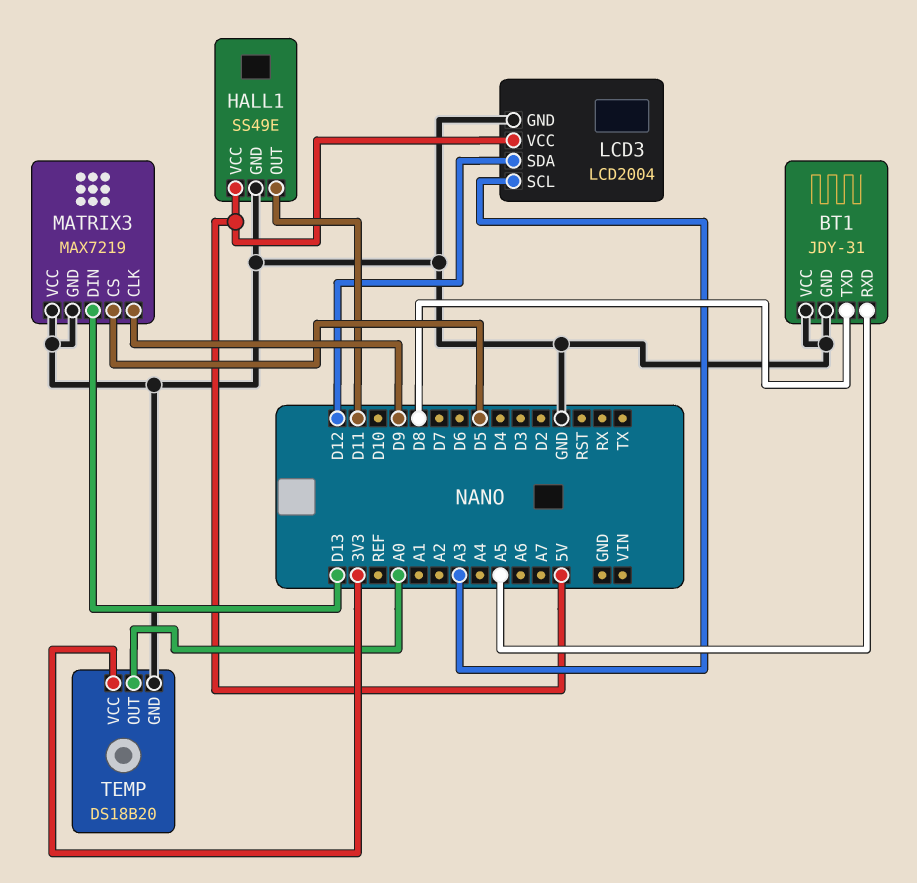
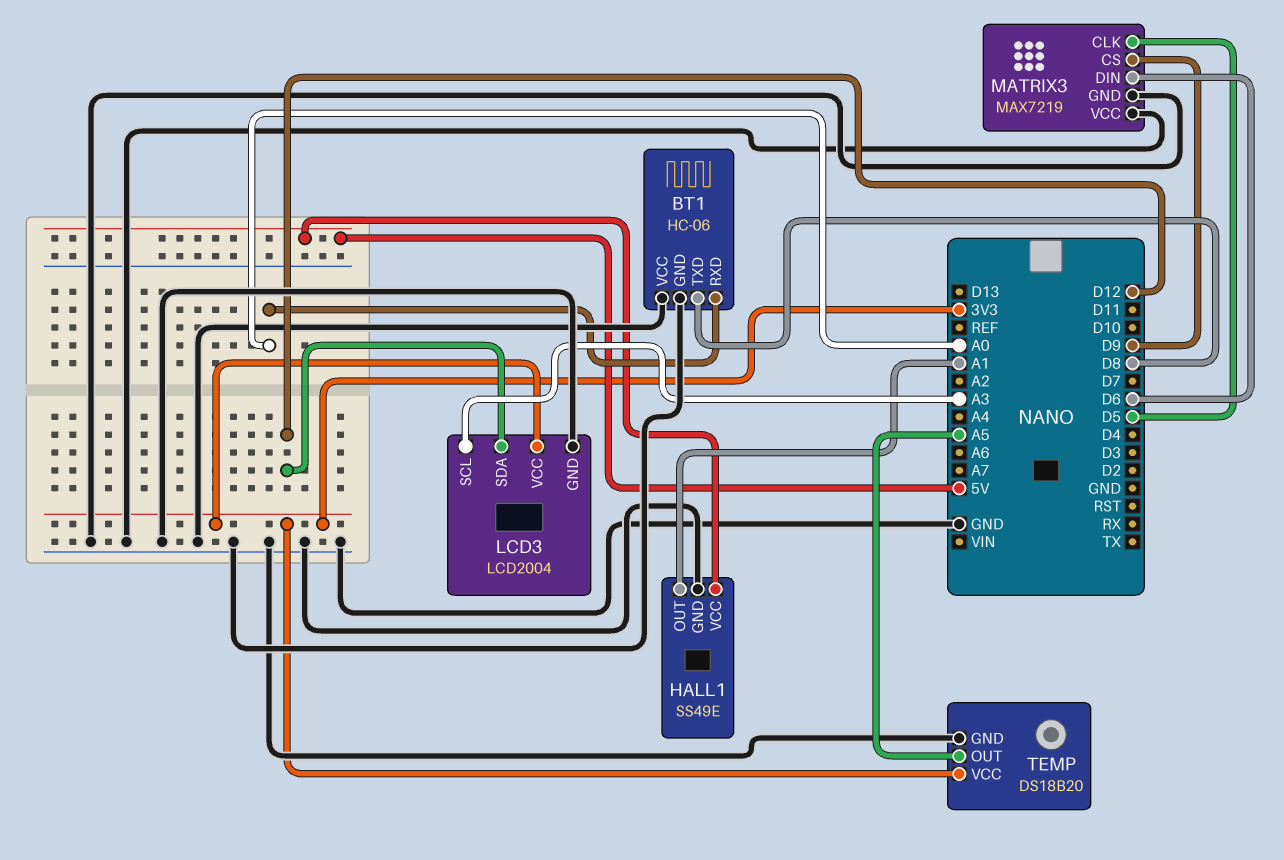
BT1: JDY-31 -> HC-06
BT1 pin RXD: A5 -> A0
HALL1 pin OUT: D11 -> A1
LCD3 pin VCC: 5V -> 3V3
MATRIX3 pin CLK: D9 -> D5
MATRIX3 pin CS: D5 -> D9
MATRIX3 pin DIN: D13 -> D6
TEMP pin OUT: A0 -> A5

